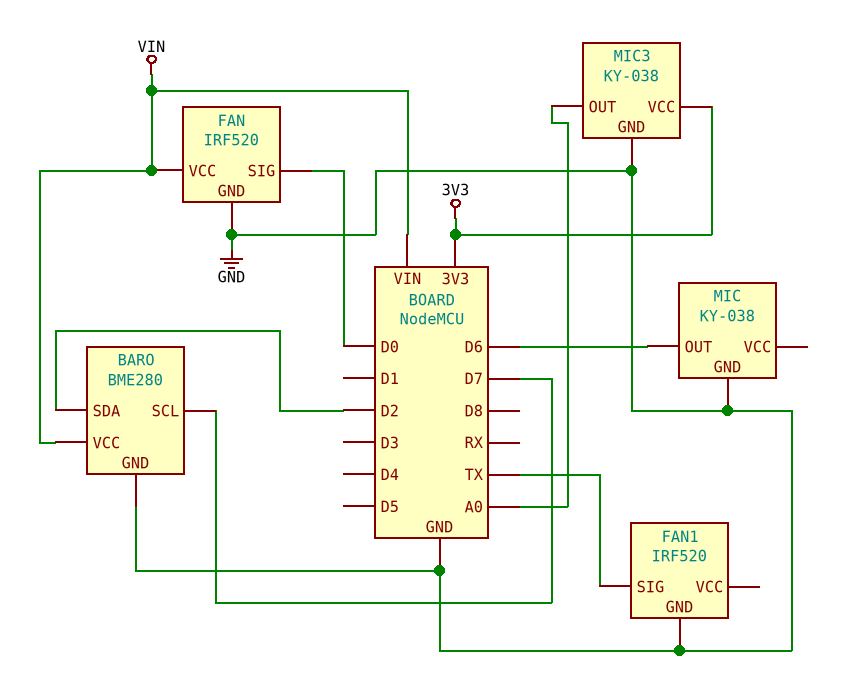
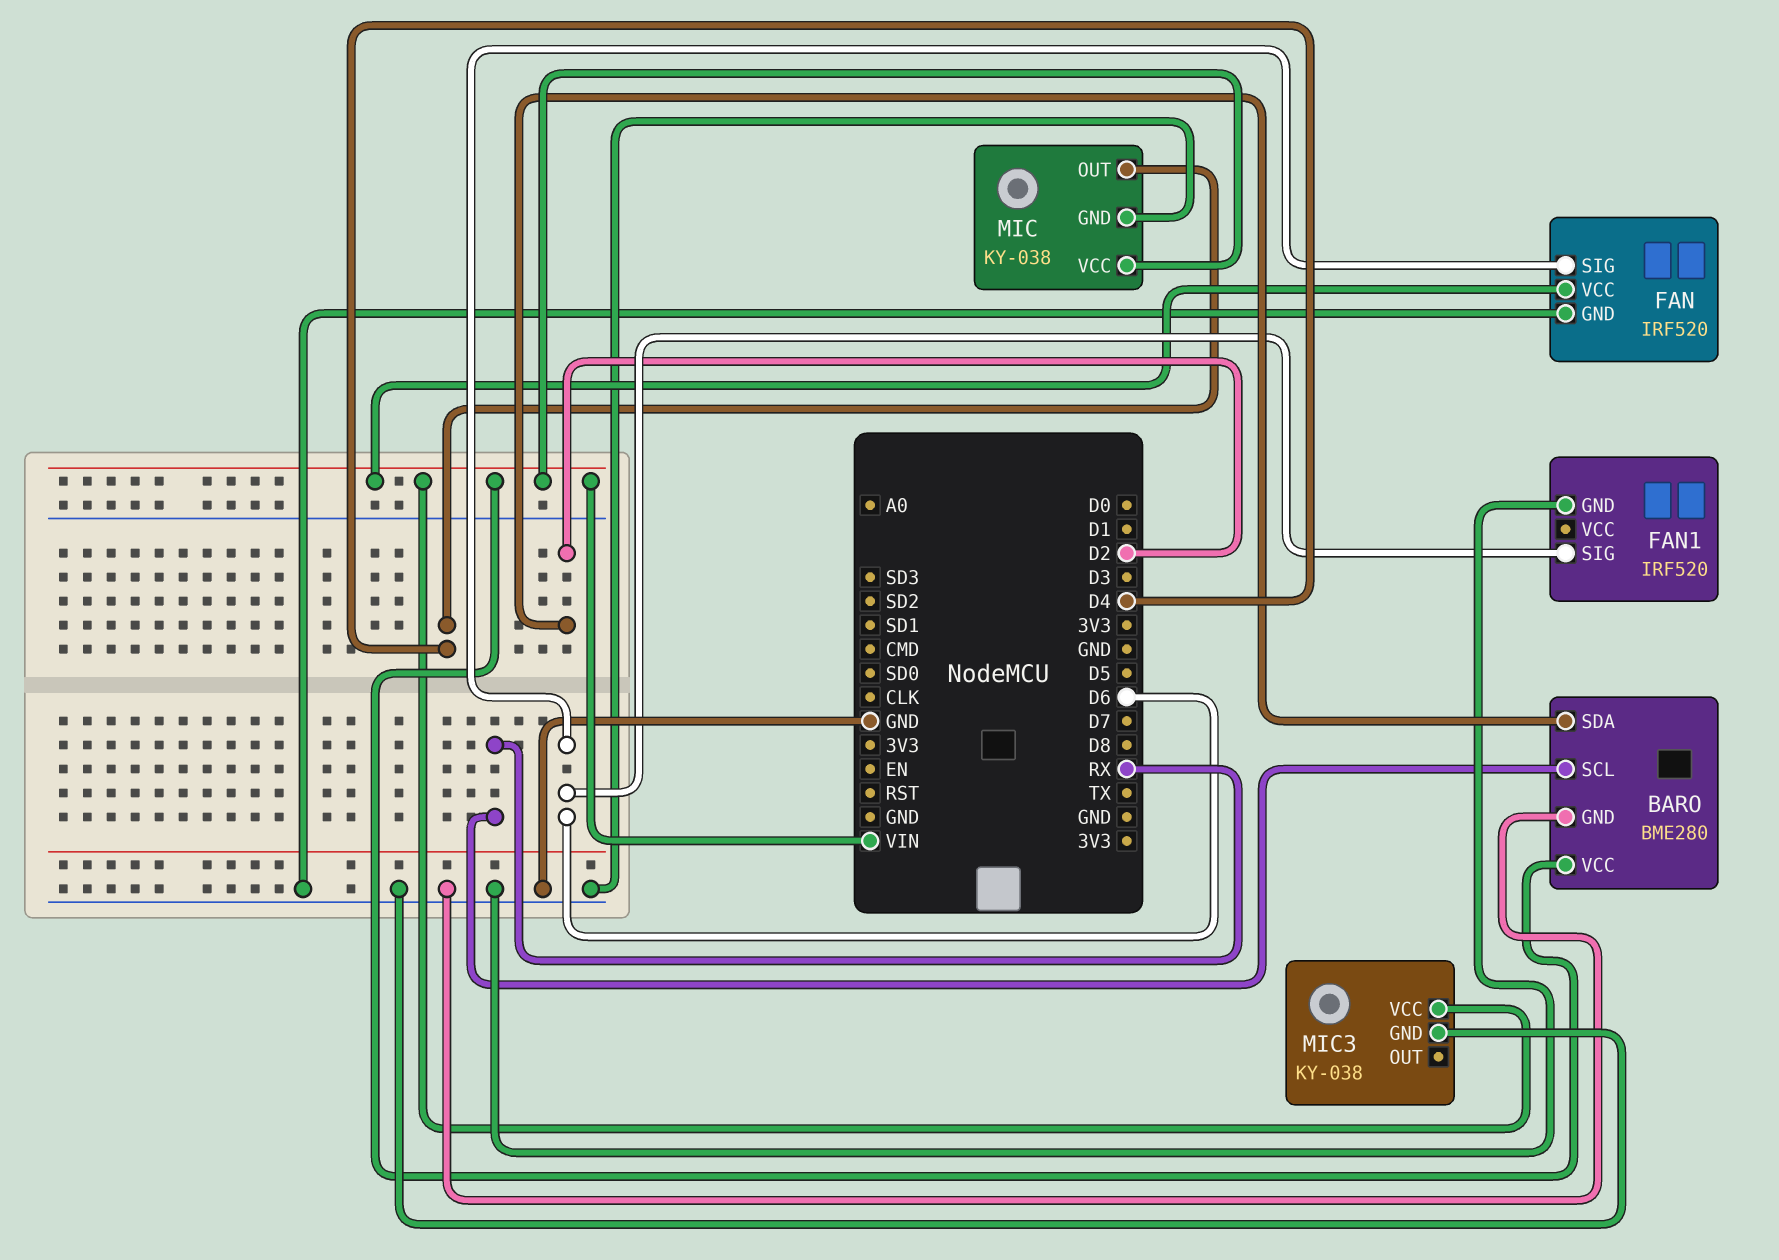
BARO pin SCL: D7 -> RX
FAN pin SIG: D0 -> D6
FAN1 pin SIG: TX -> D6
MIC pin OUT: D6 -> D4
MIC pin VCC: none -> VIN
MIC3 pin OUT: A0 -> none
MIC3 pin VCC: 3V3 -> VIN

